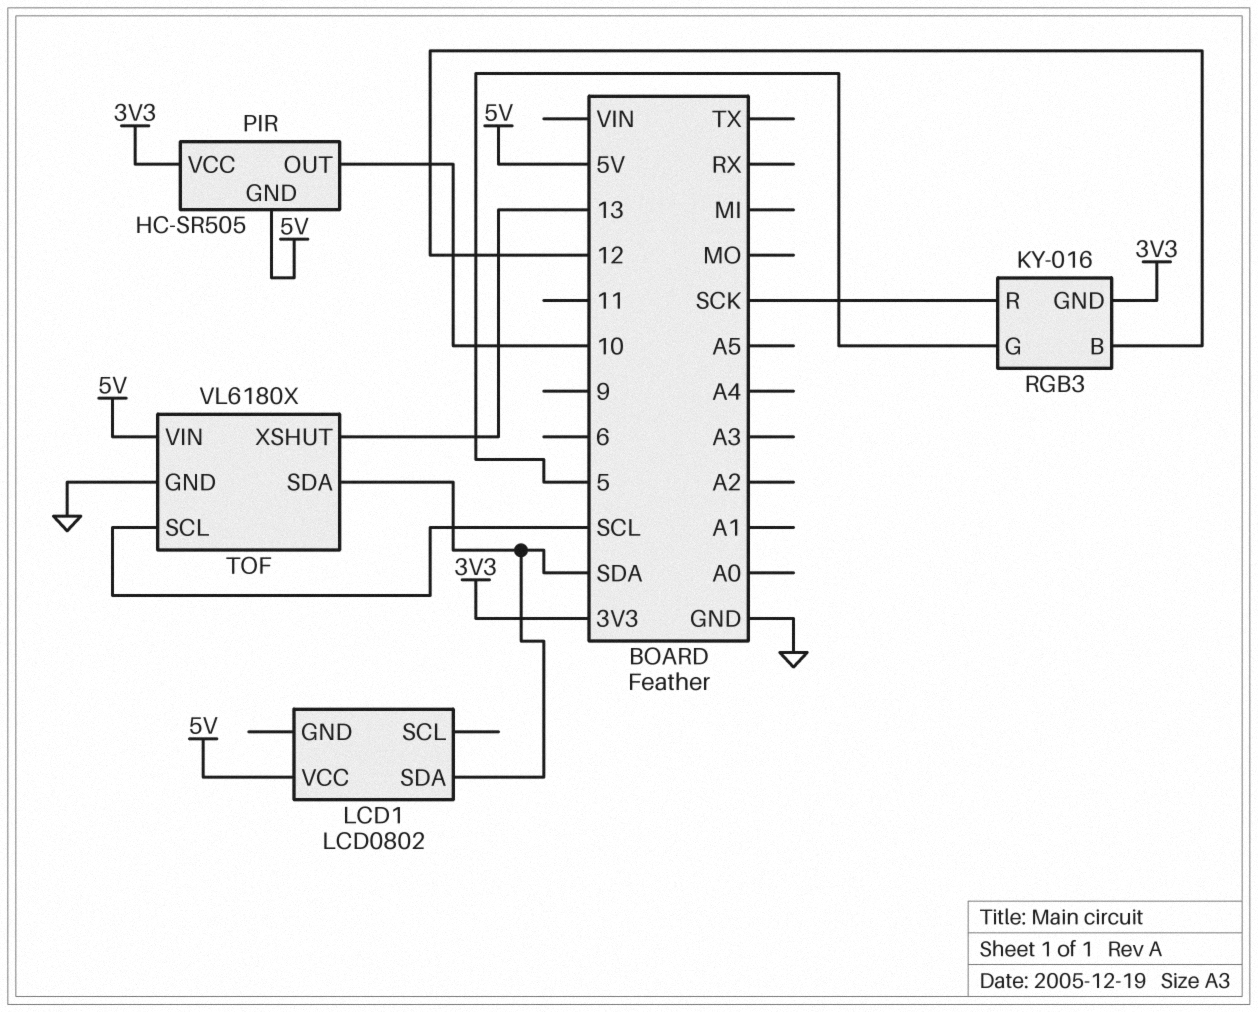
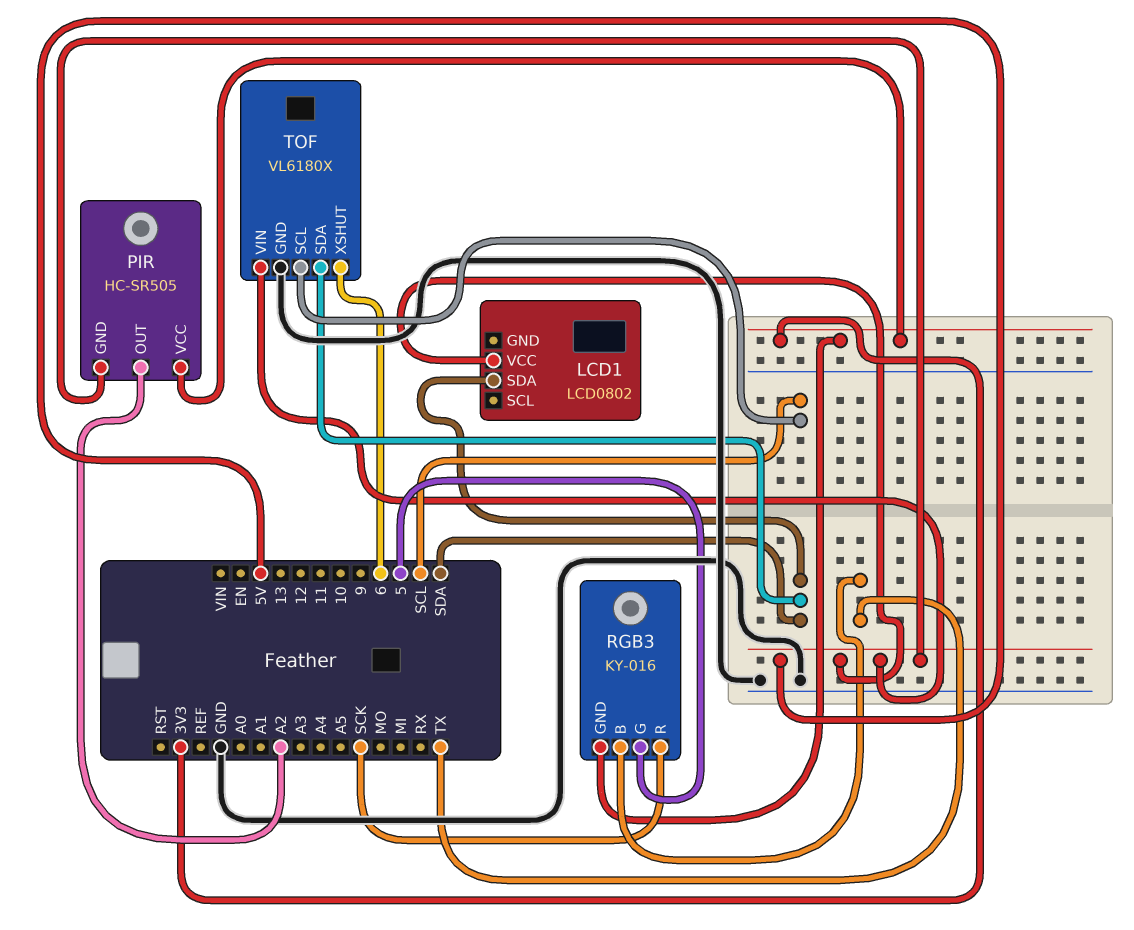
PIR pin OUT: 10 -> A2
RGB3 pin B: 12 -> TX
TOF pin XSHUT: 13 -> 6

